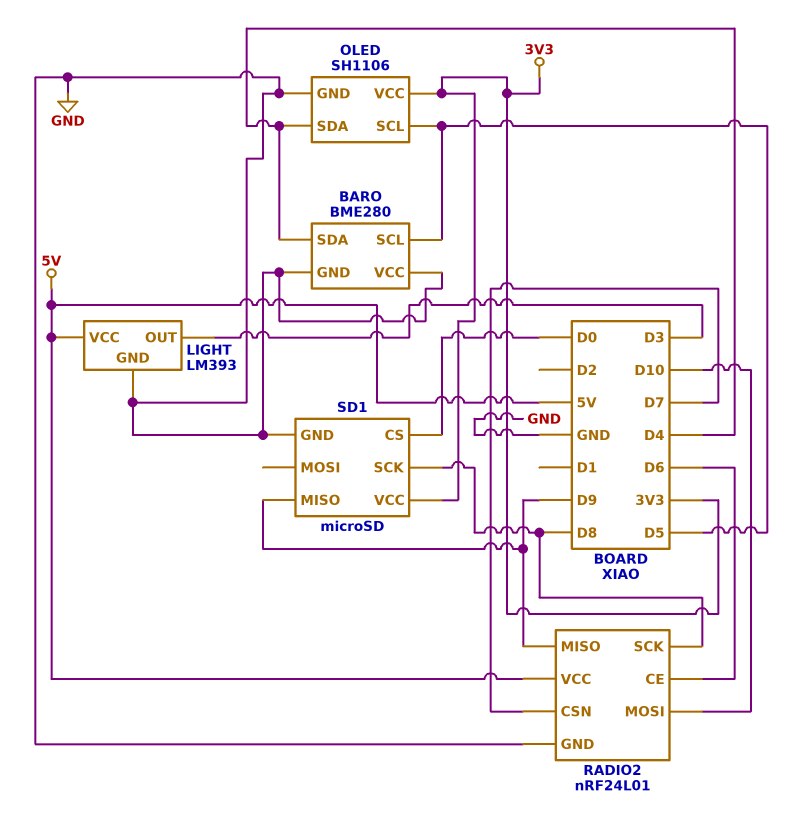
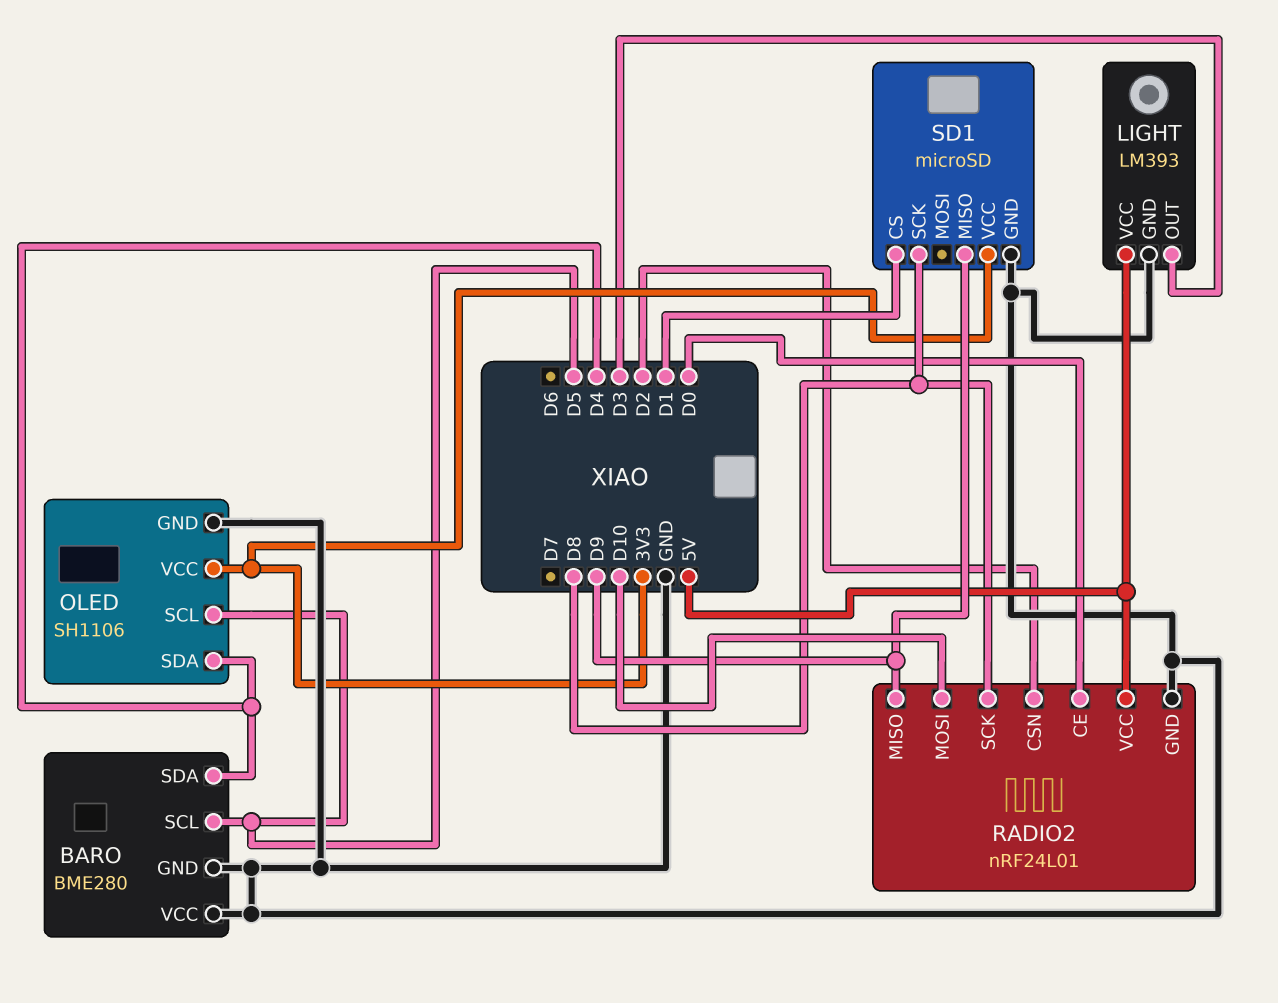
RADIO2 pin CE: D6 -> D0
RADIO2 pin CSN: D7 -> D2
SD1 pin CS: D0 -> D1

